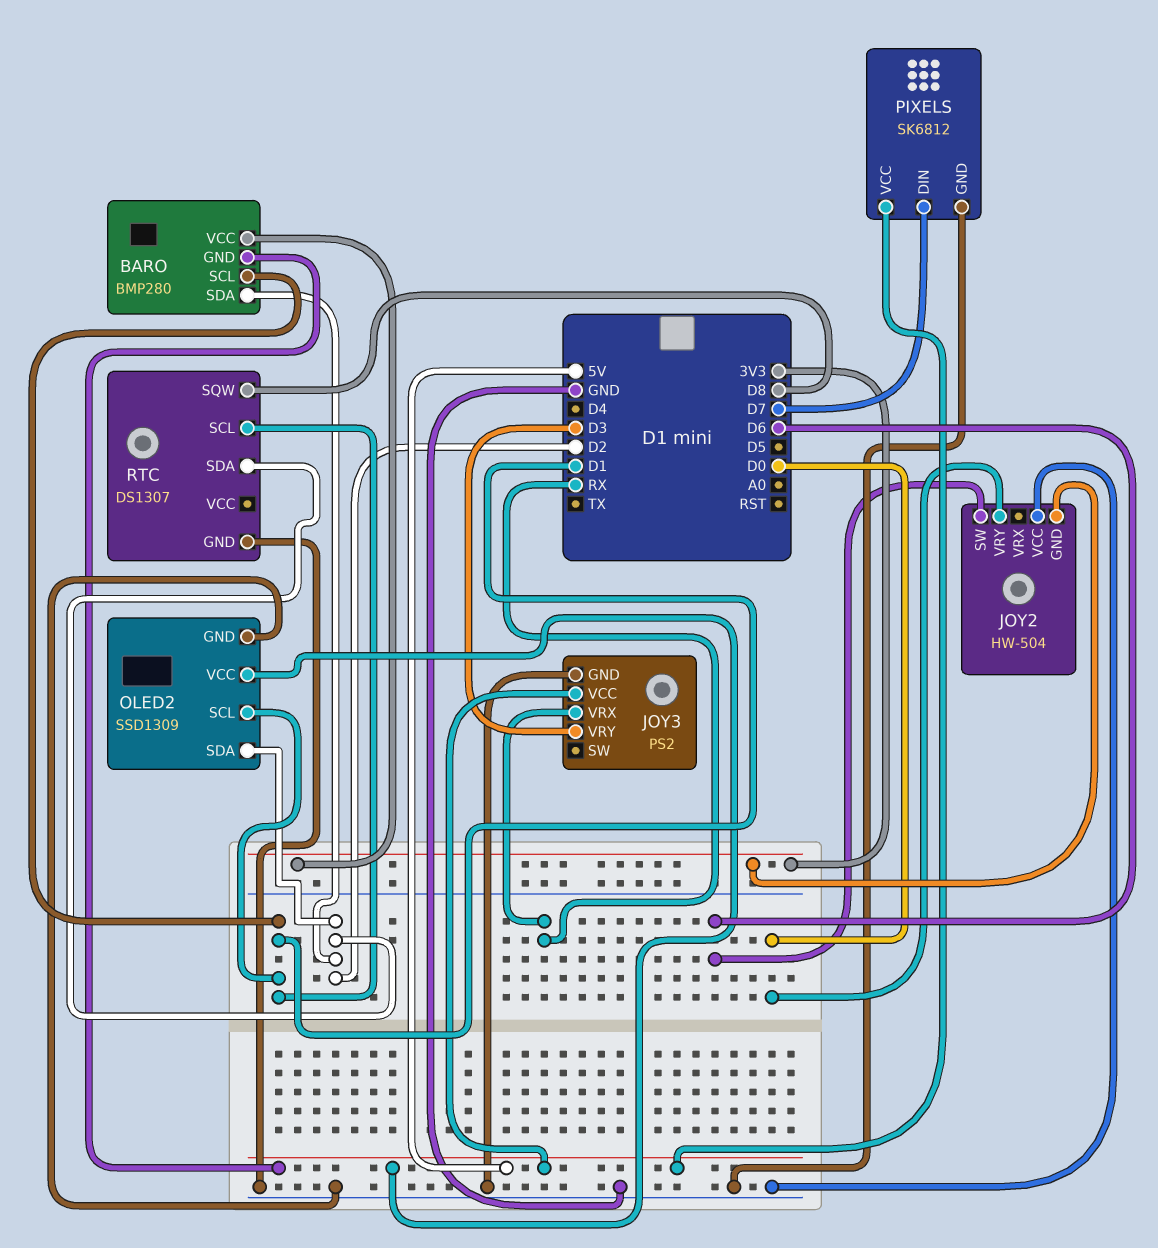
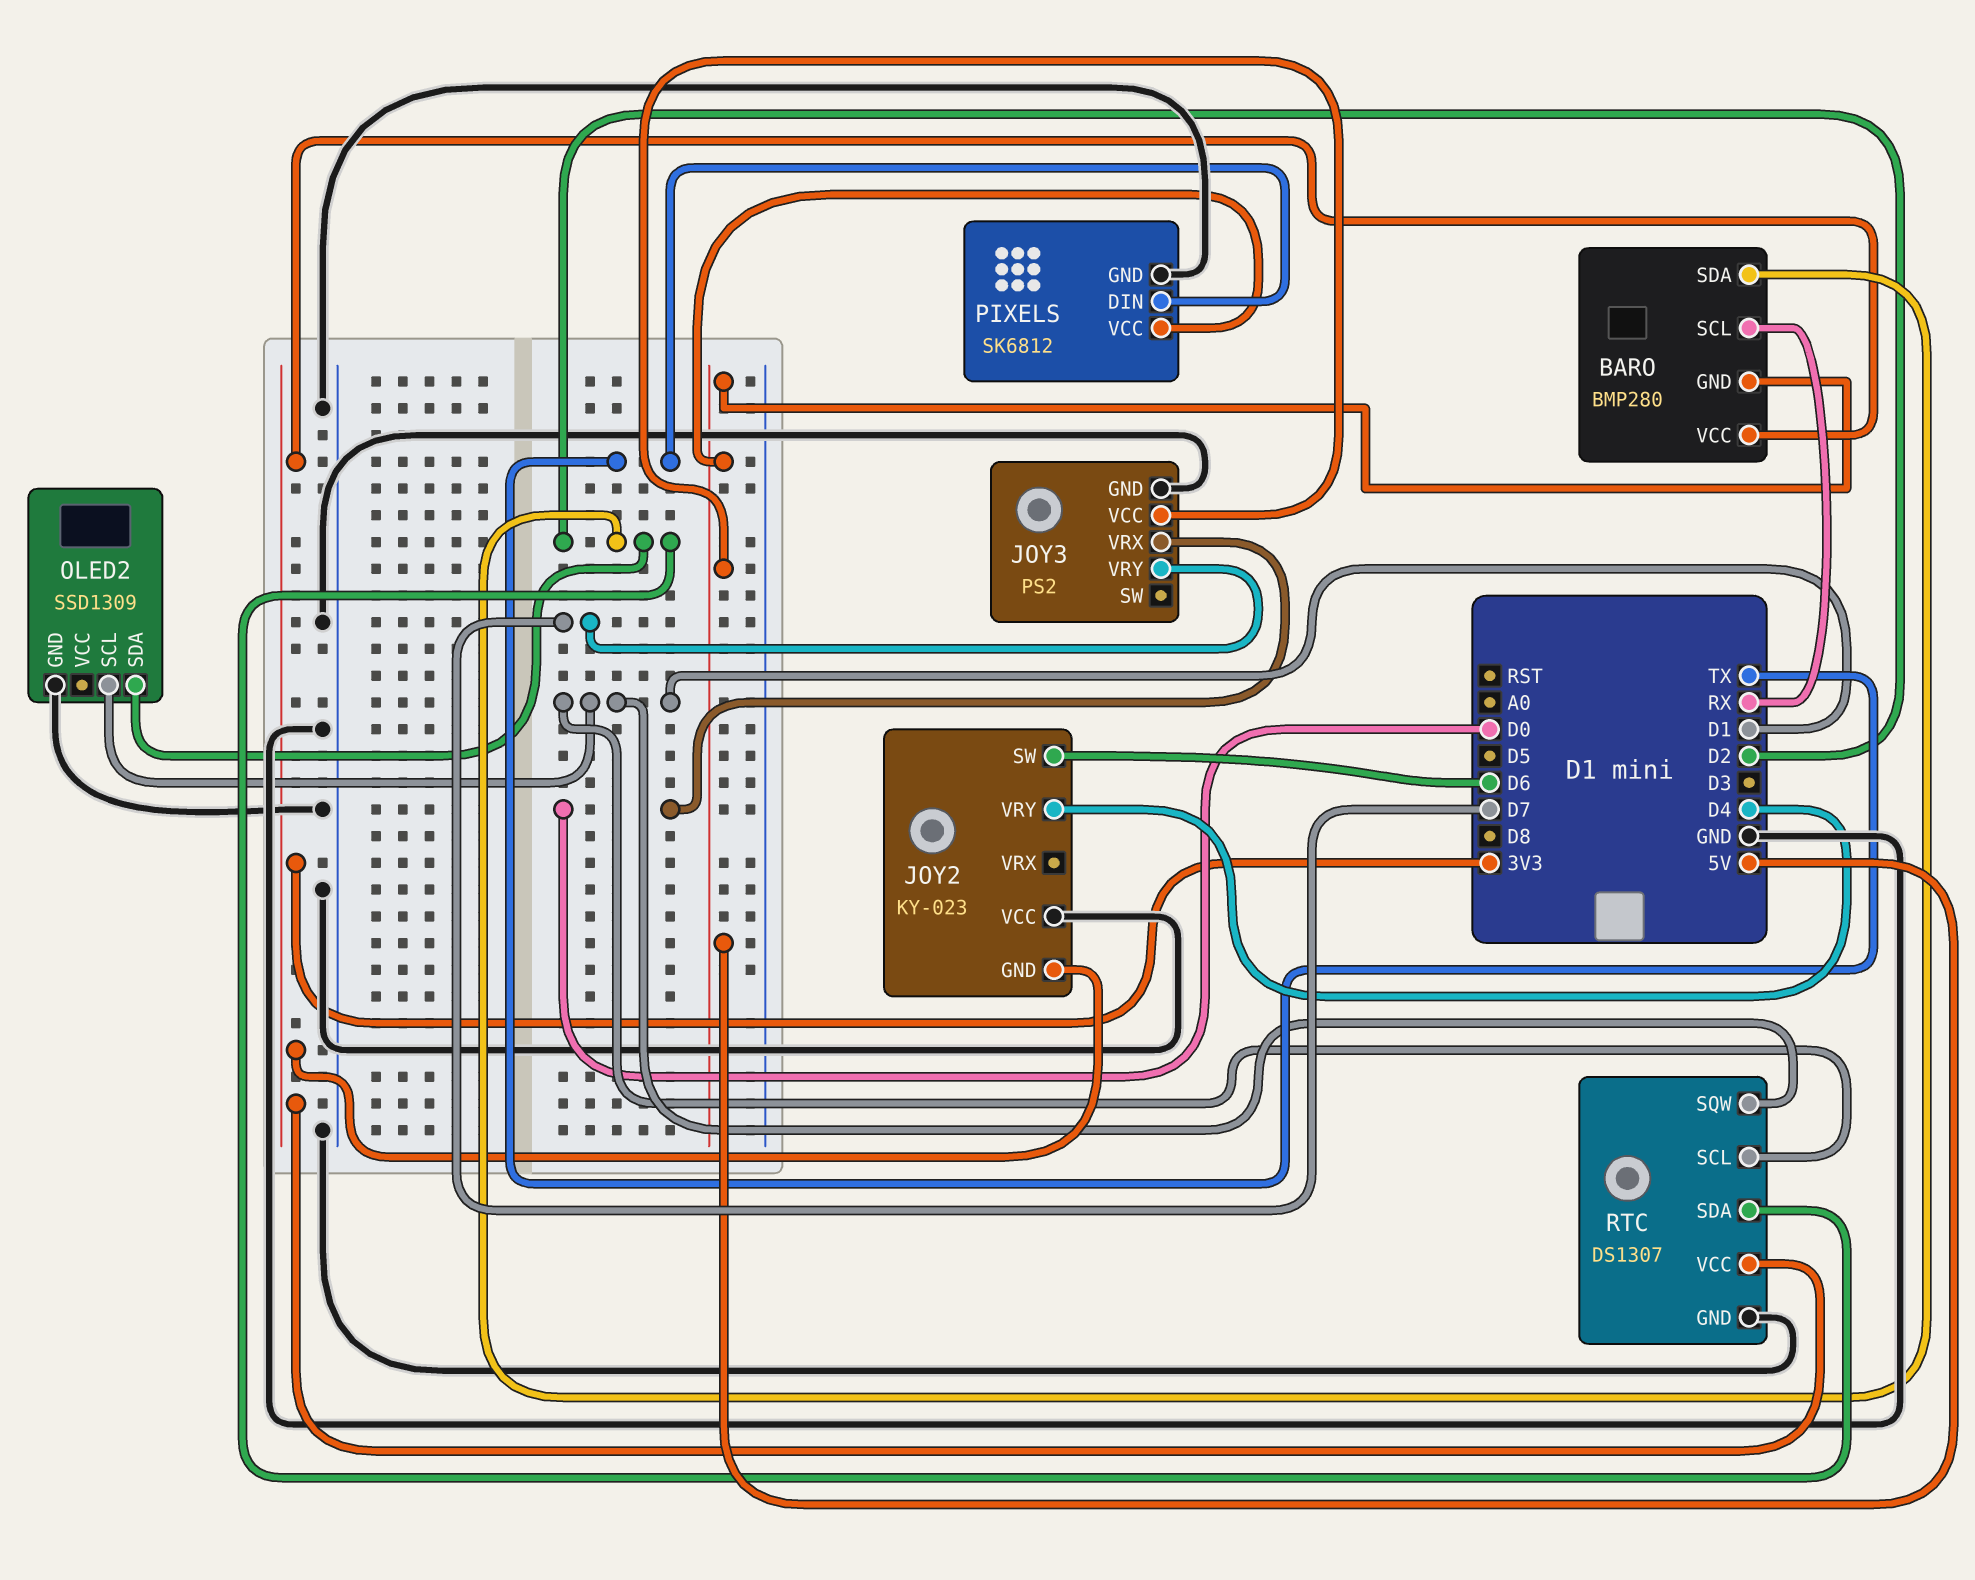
BARO pin SCL: D1 -> RX
JOY2: HW-504 -> KY-023
JOY2 pin VRY: D0 -> D4
JOY3 pin VRX: RX -> D0
JOY3 pin VRY: D3 -> D7
OLED2 pin VCC: 5V -> none
PIXELS pin DIN: D7 -> TX
RTC pin SQW: D8 -> D1
RTC pin VCC: none -> 3V3

